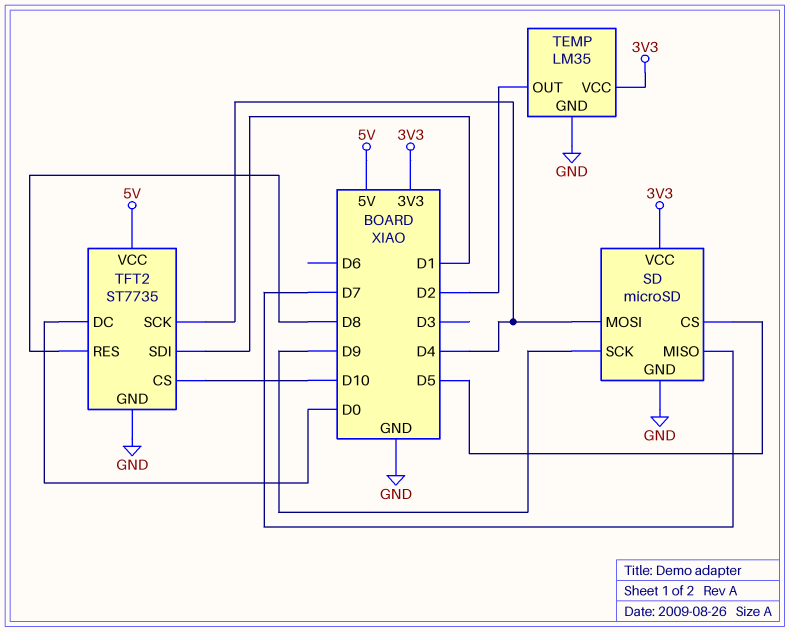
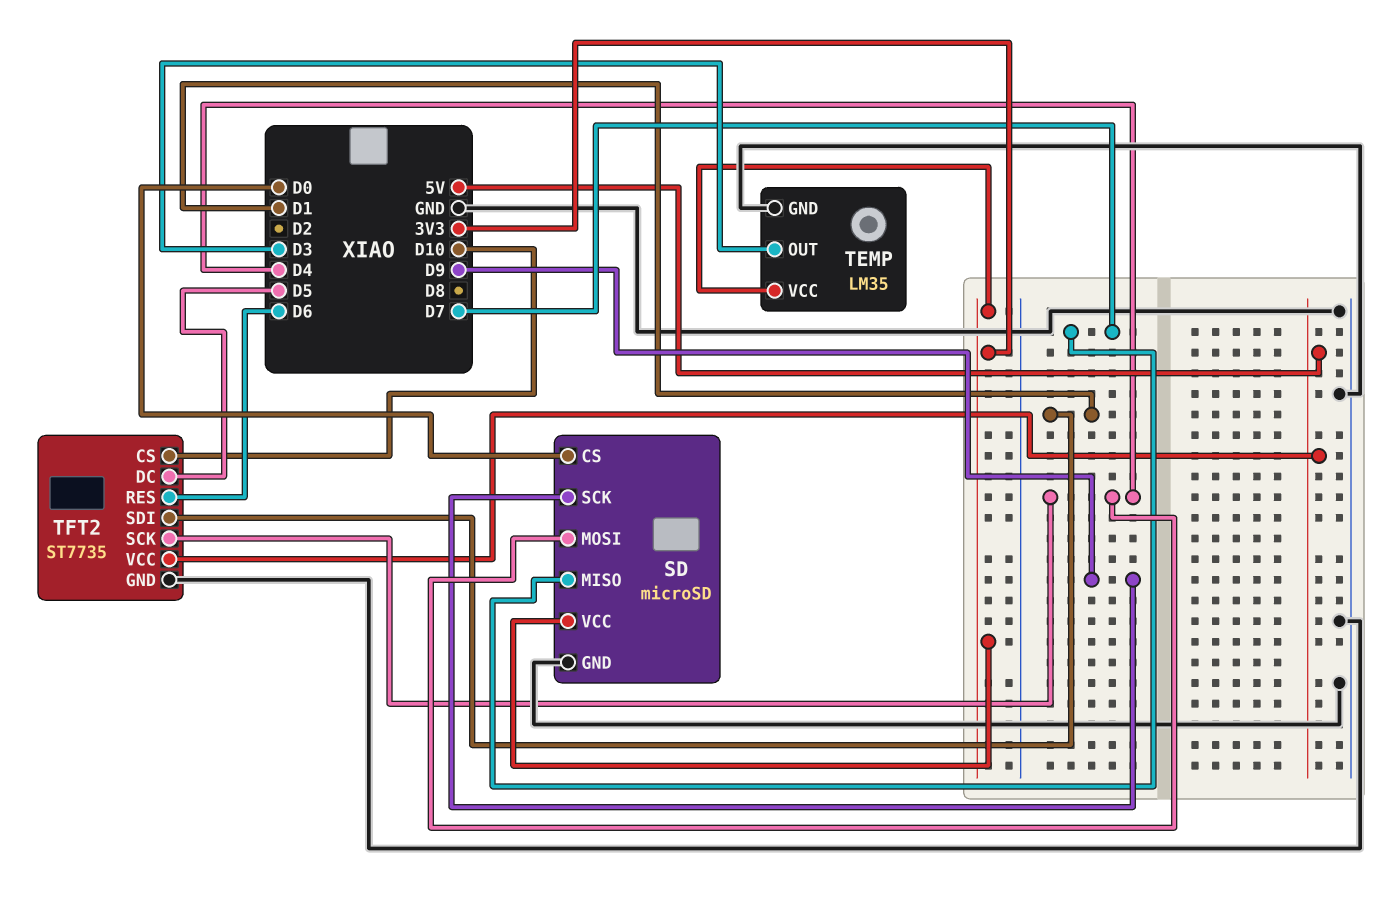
SD pin CS: D5 -> D0
TEMP pin OUT: D2 -> D3
TFT2 pin DC: D0 -> D5
TFT2 pin RES: D8 -> D6

